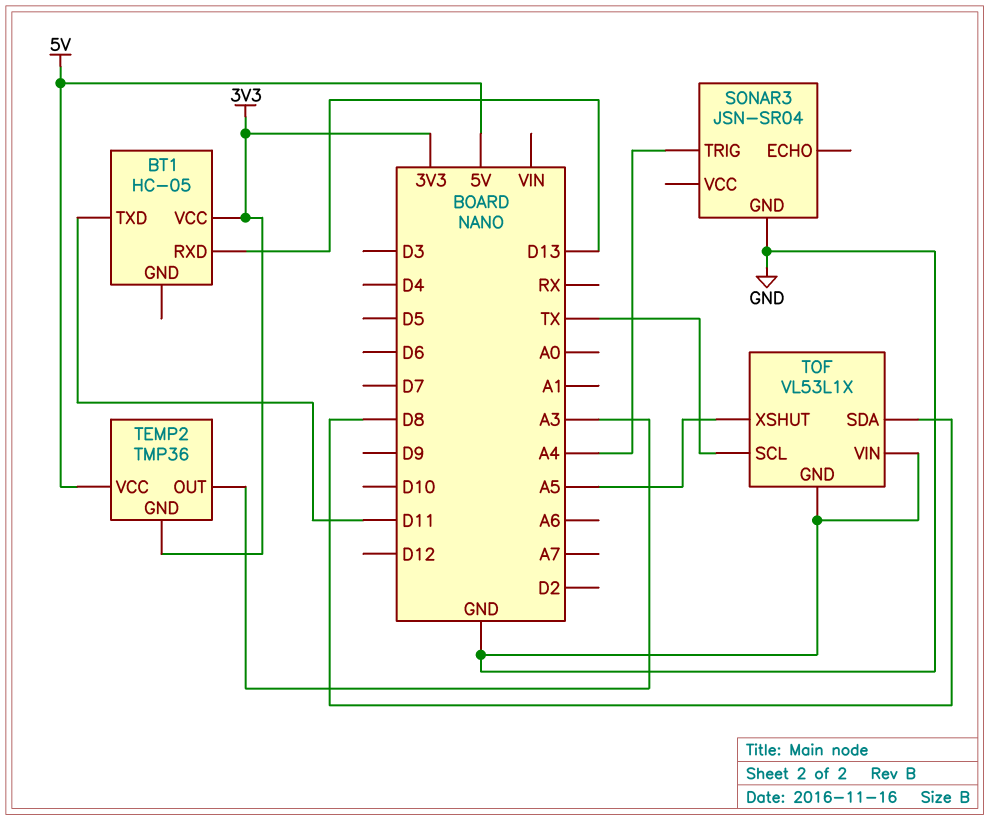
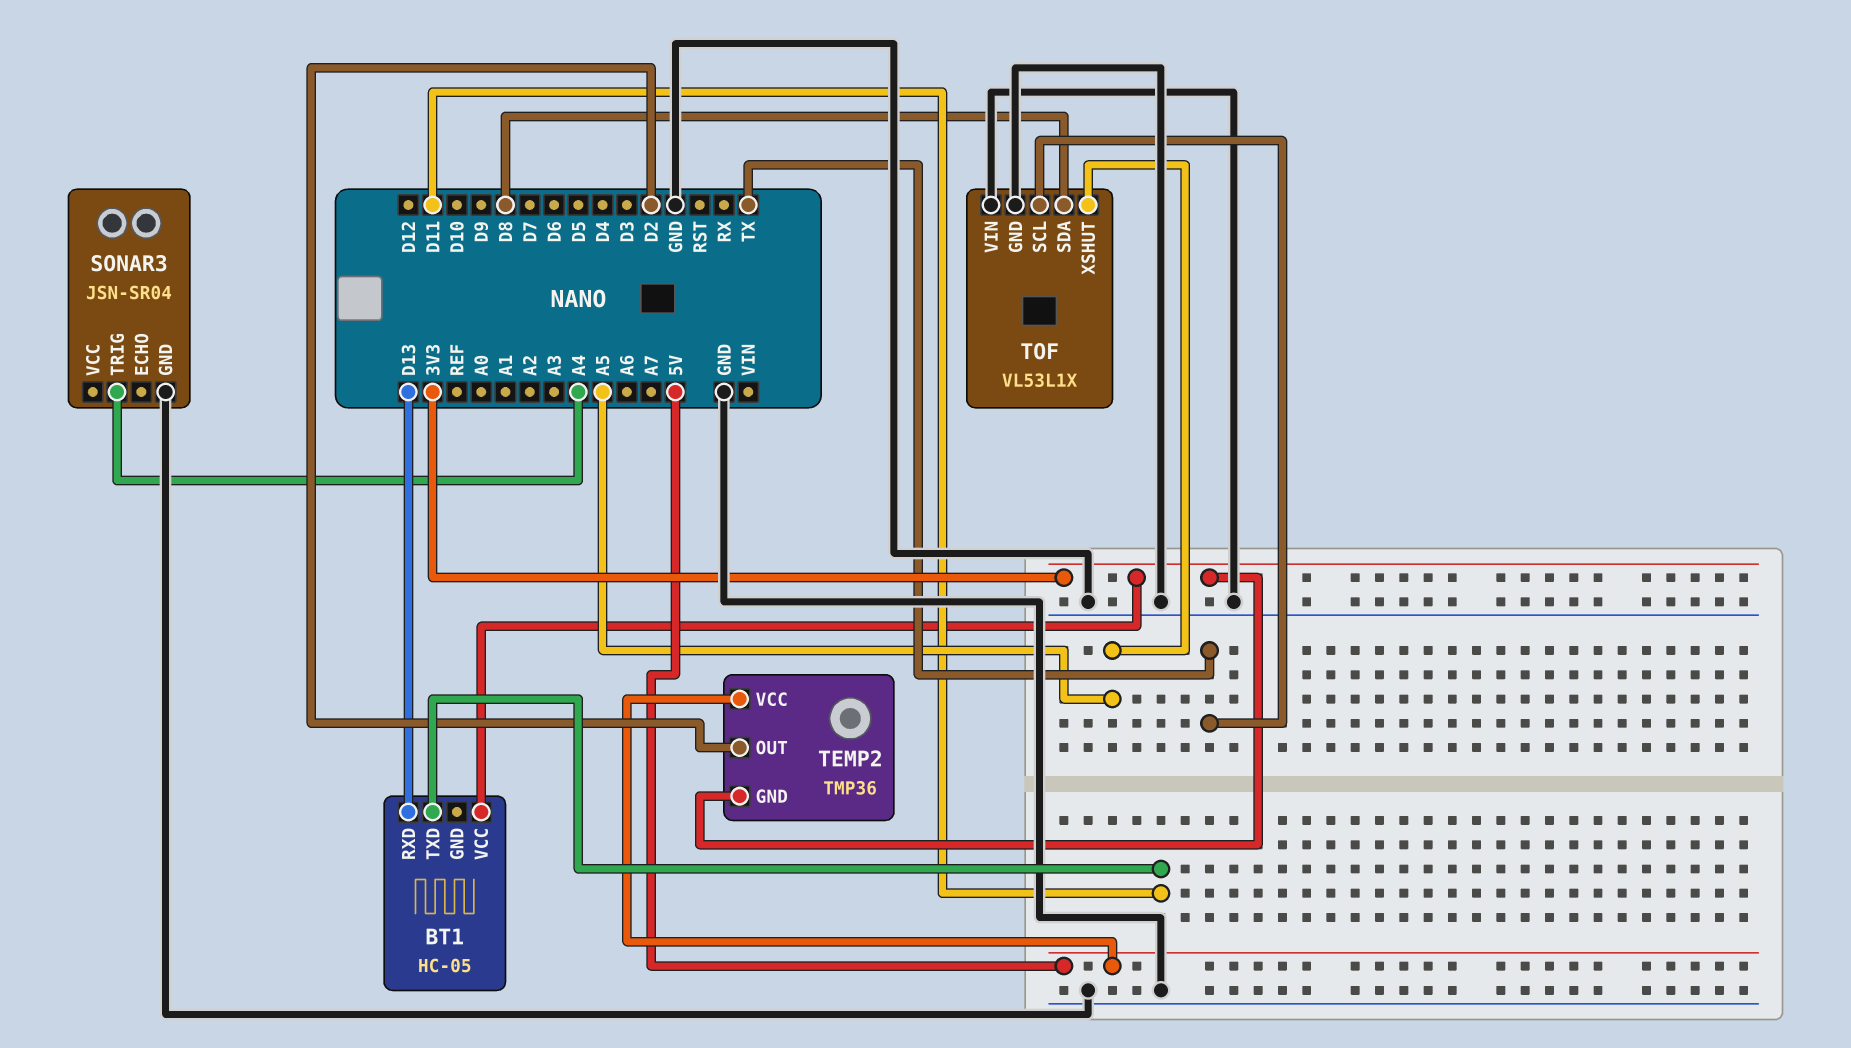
TEMP2 pin OUT: A3 -> D2

